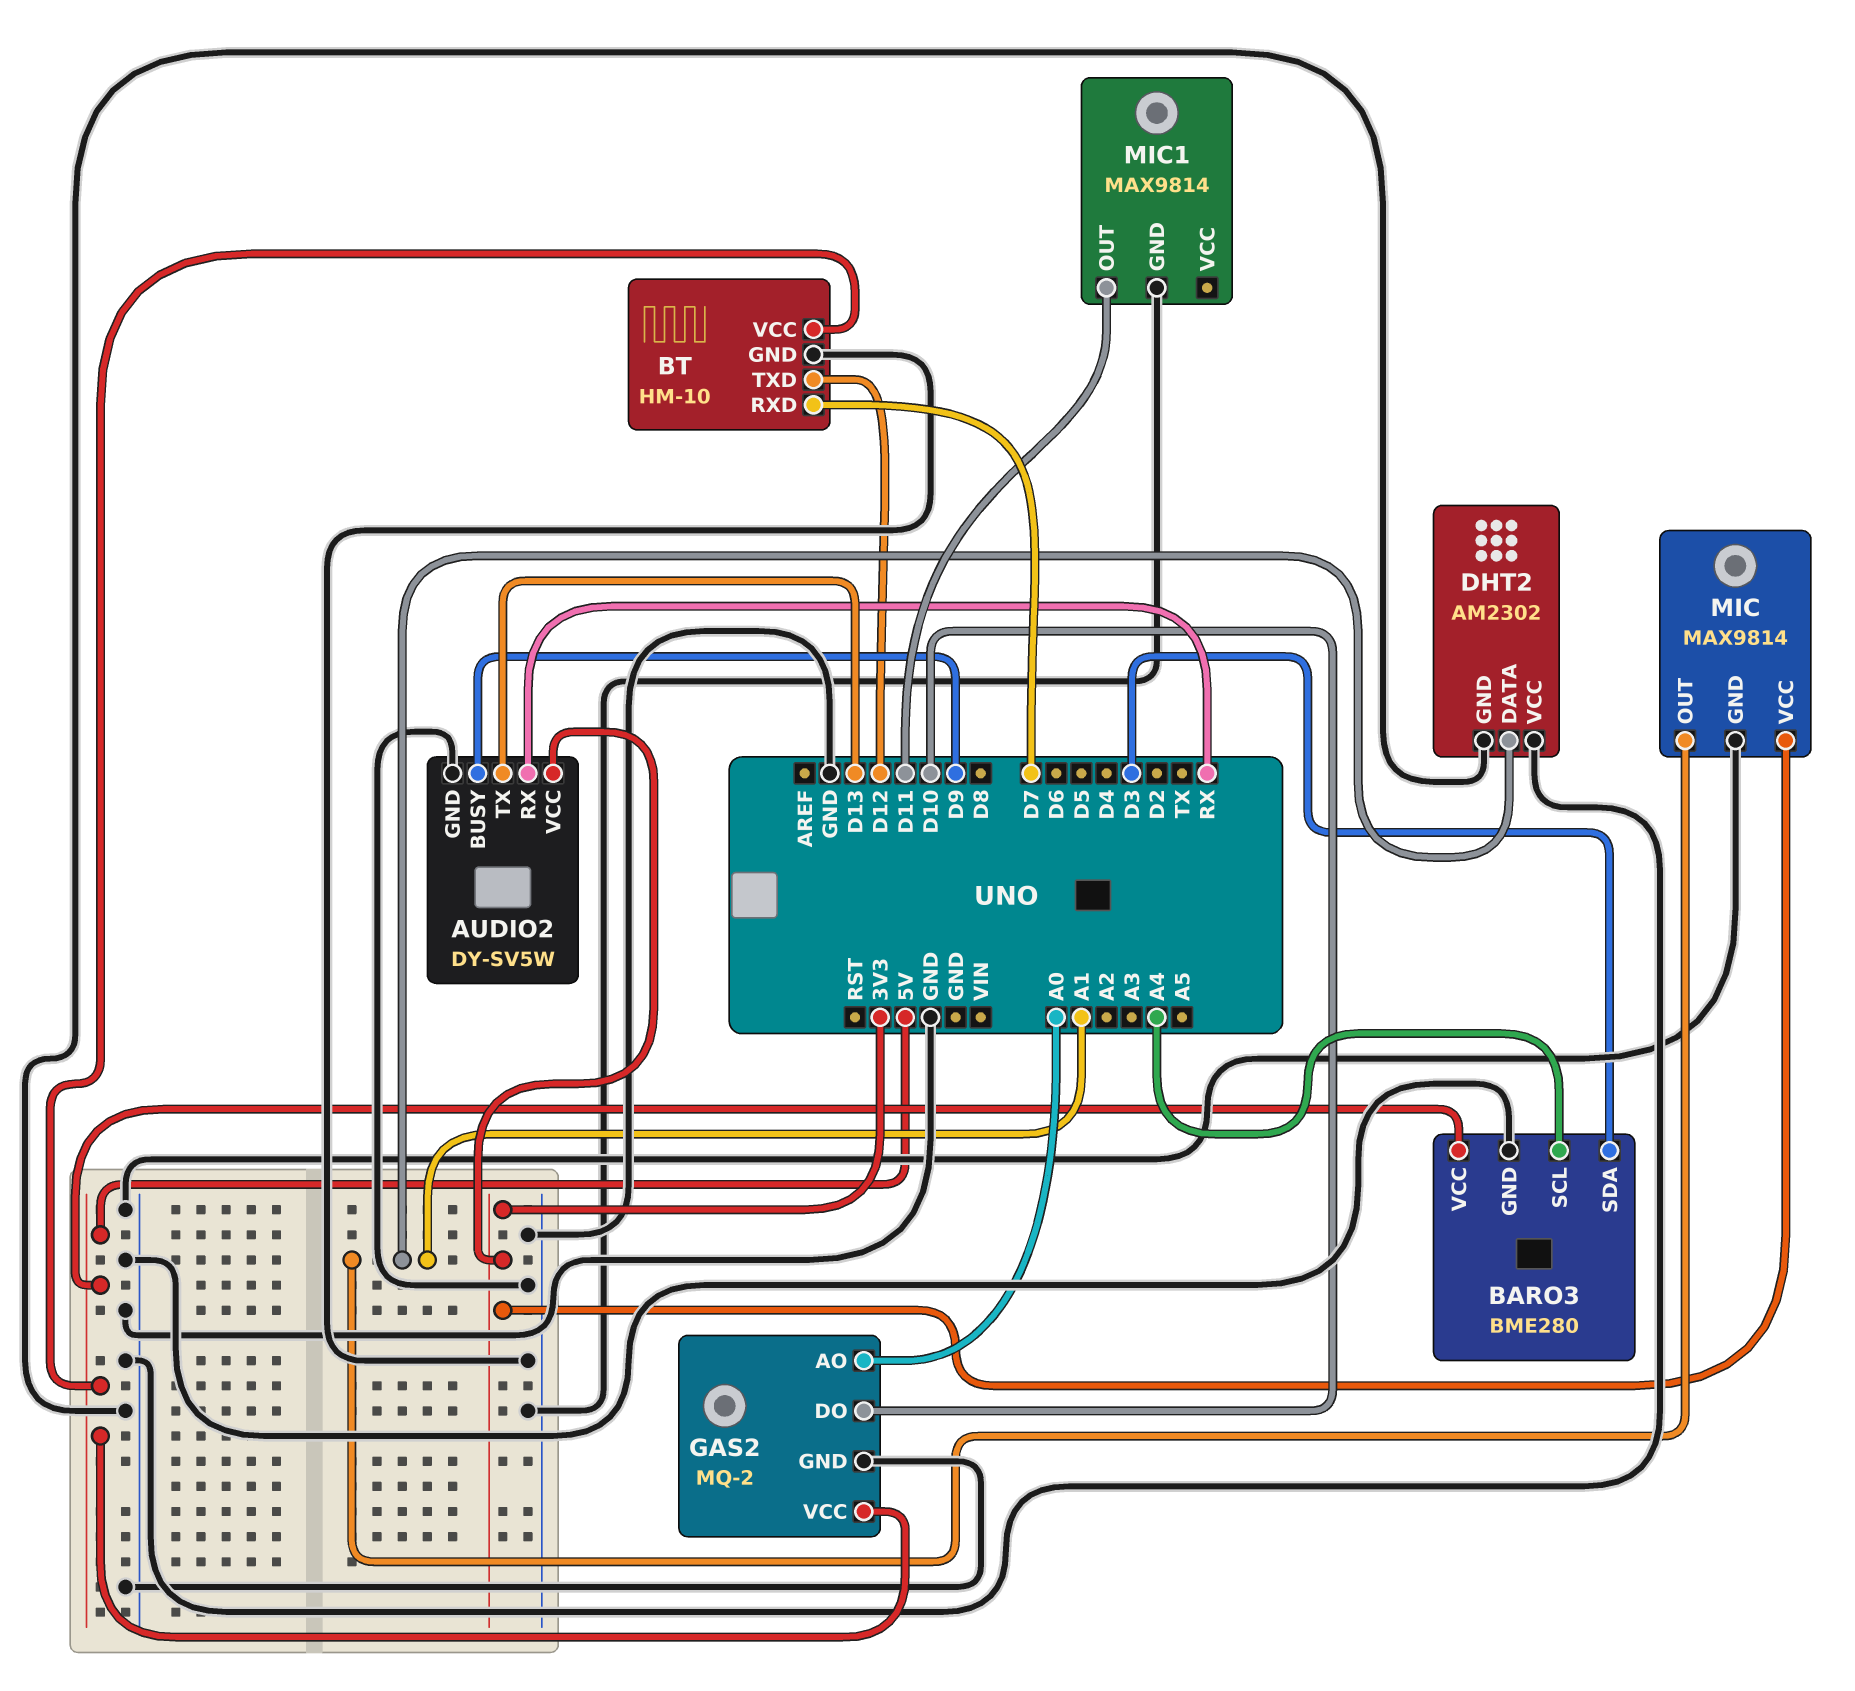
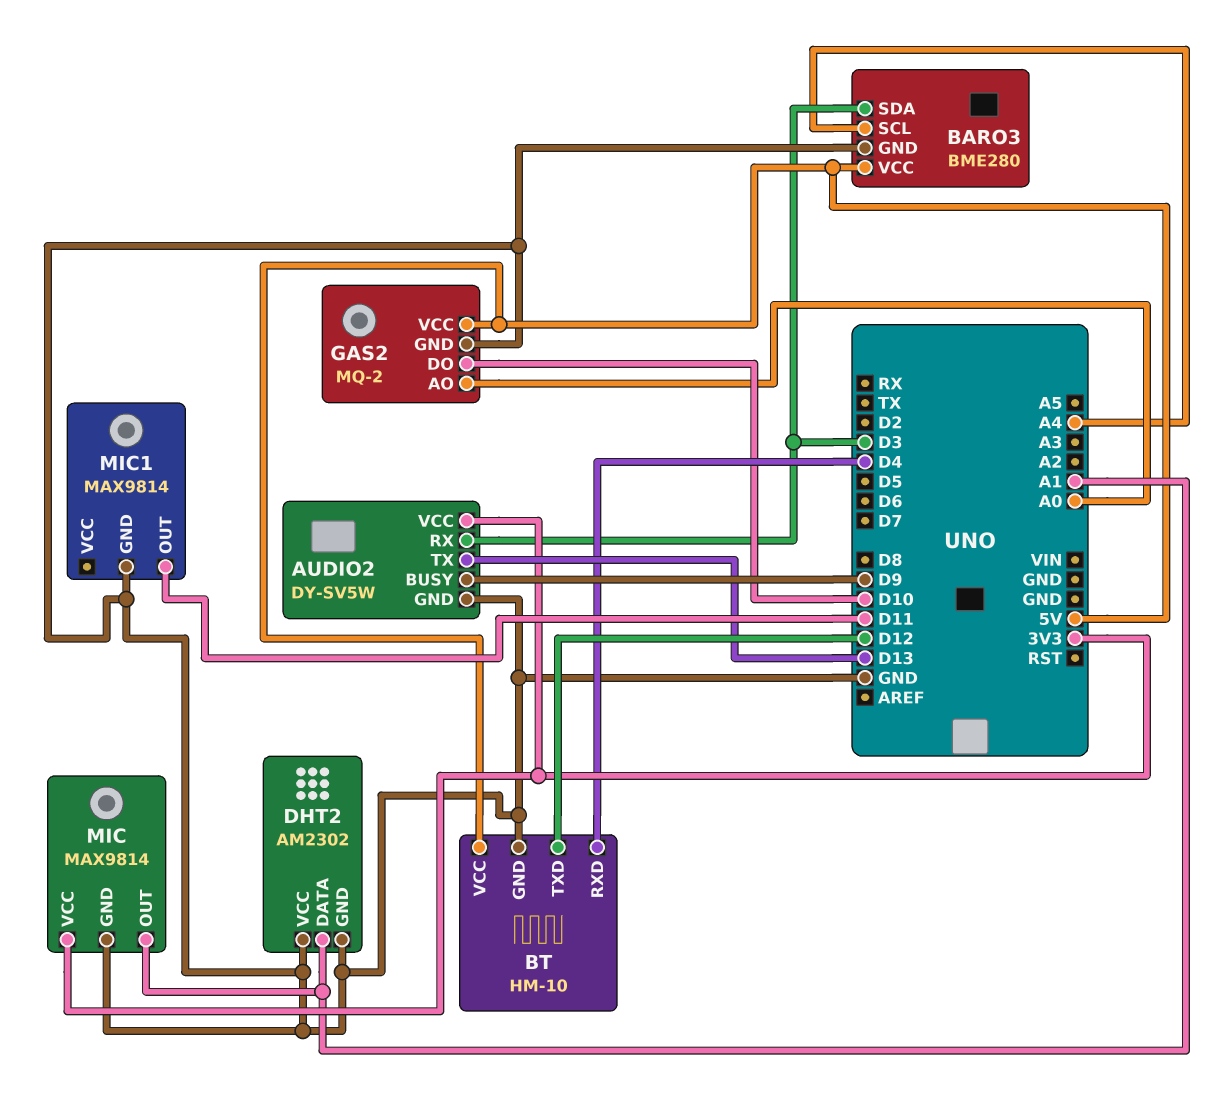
AUDIO2 pin RX: RX -> D3
BT pin RXD: D7 -> D4

